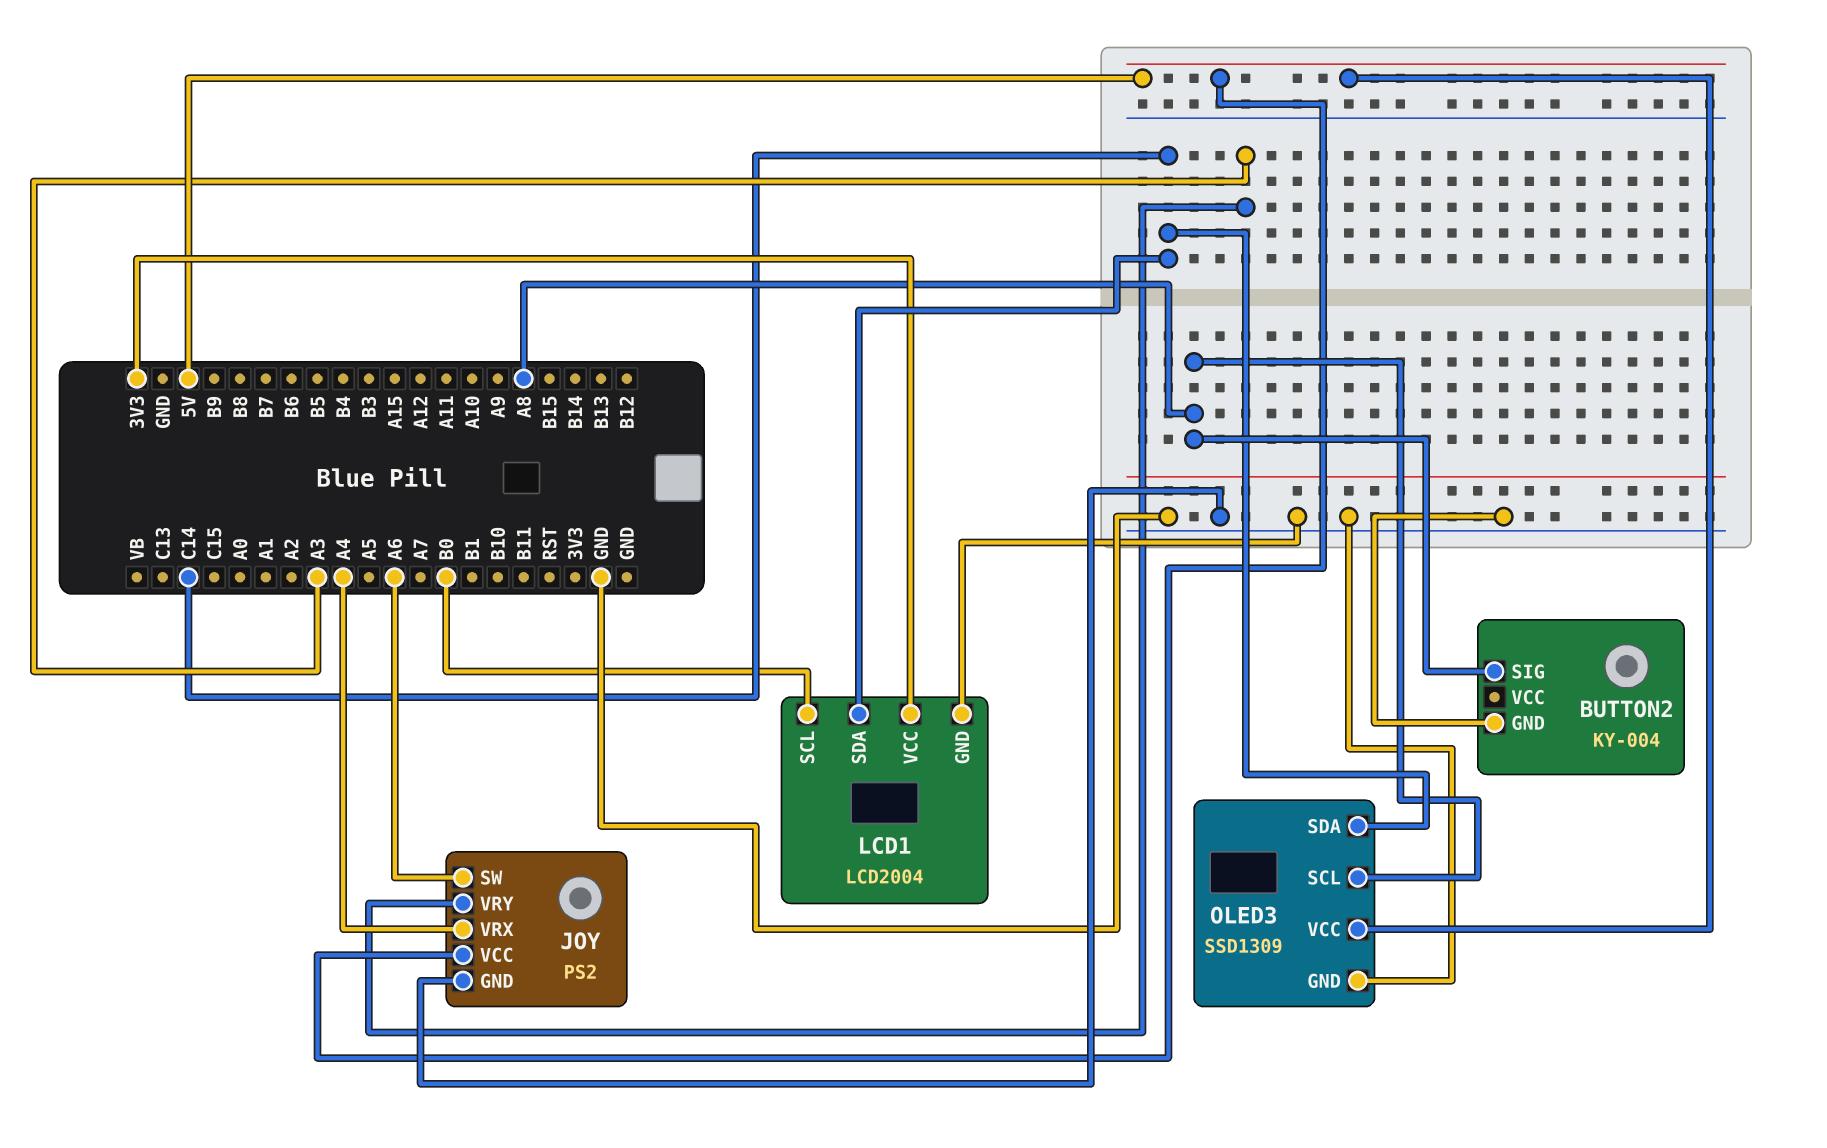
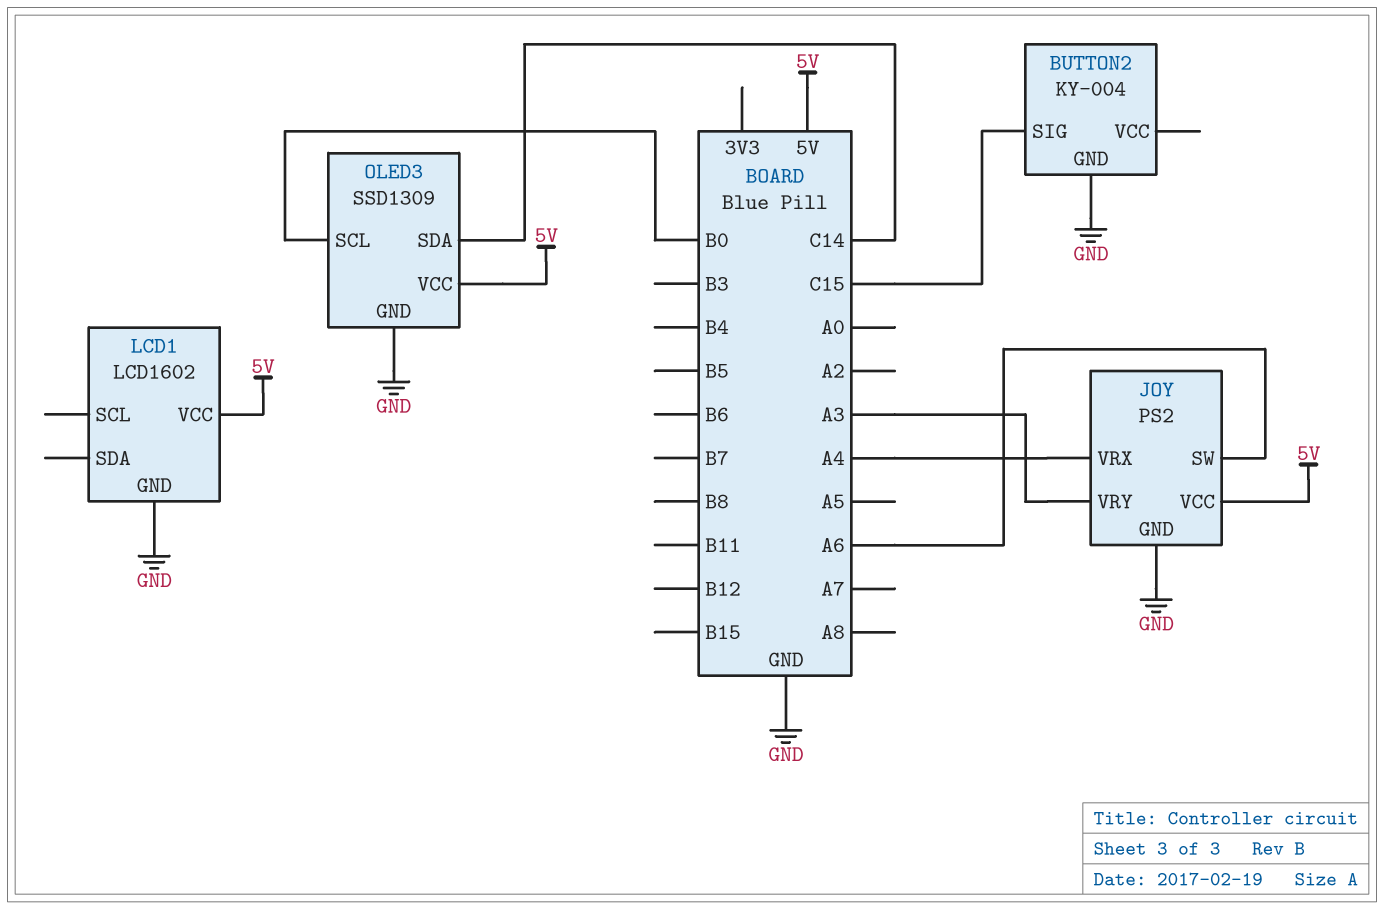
BUTTON2 pin SIG: A8 -> C15
LCD1: LCD2004 -> LCD1602
LCD1 pin SCL: B0 -> none
LCD1 pin SDA: C14 -> none
LCD1 pin VCC: 3V3 -> 5V
OLED3 pin SCL: A8 -> B0

